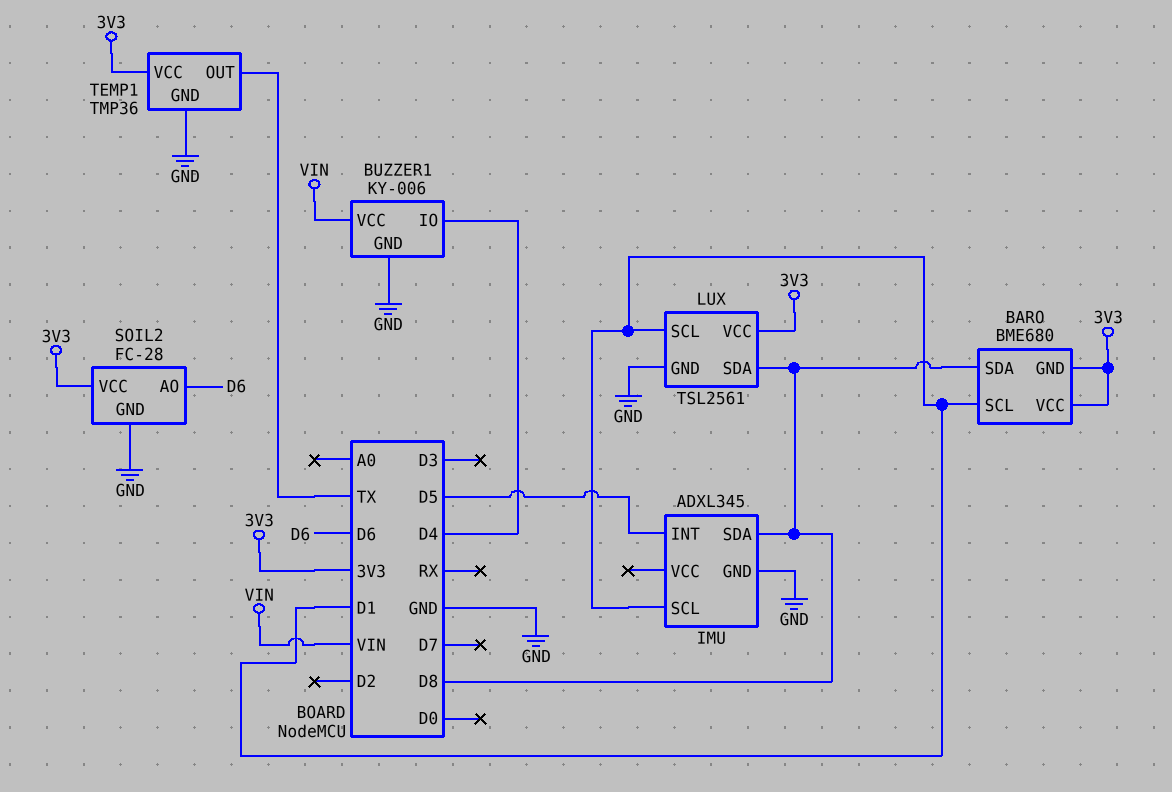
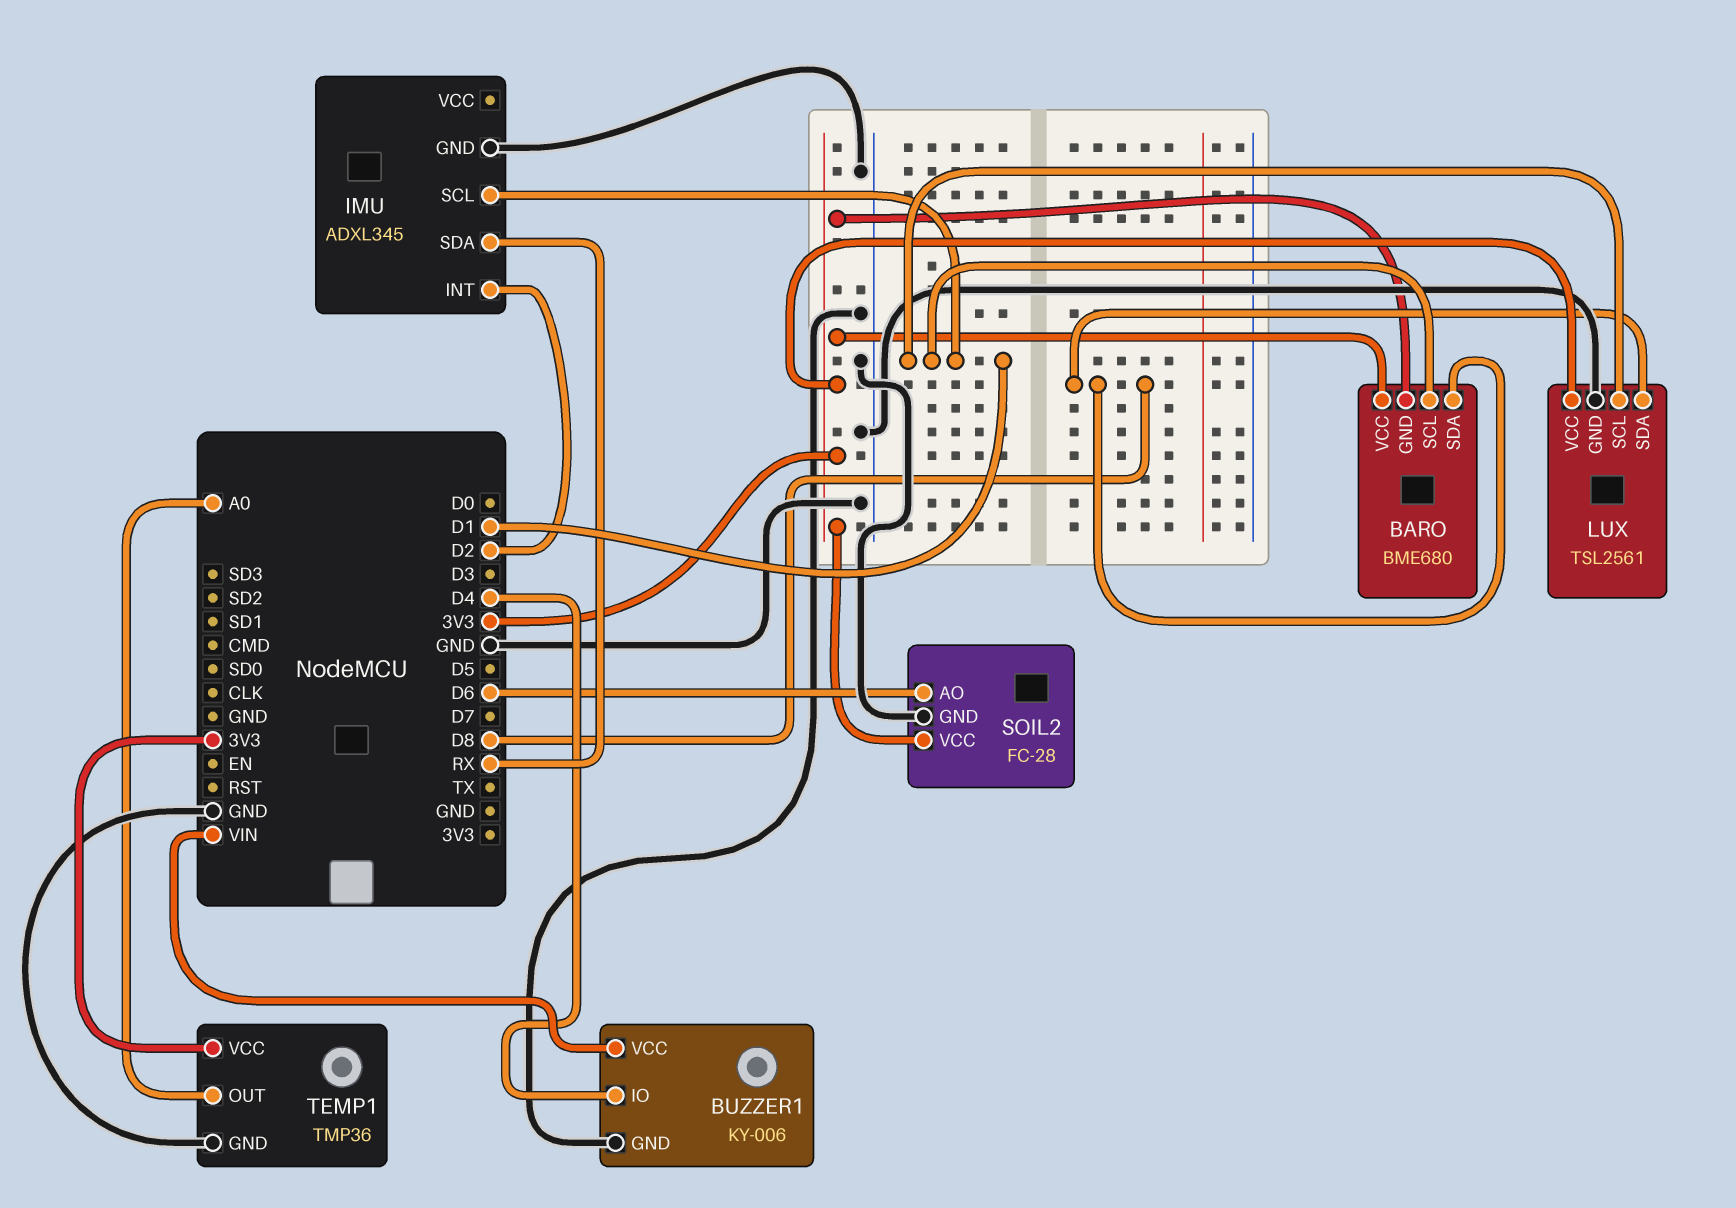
IMU pin INT: D5 -> D2
IMU pin SDA: D8 -> RX
TEMP1 pin OUT: TX -> A0

